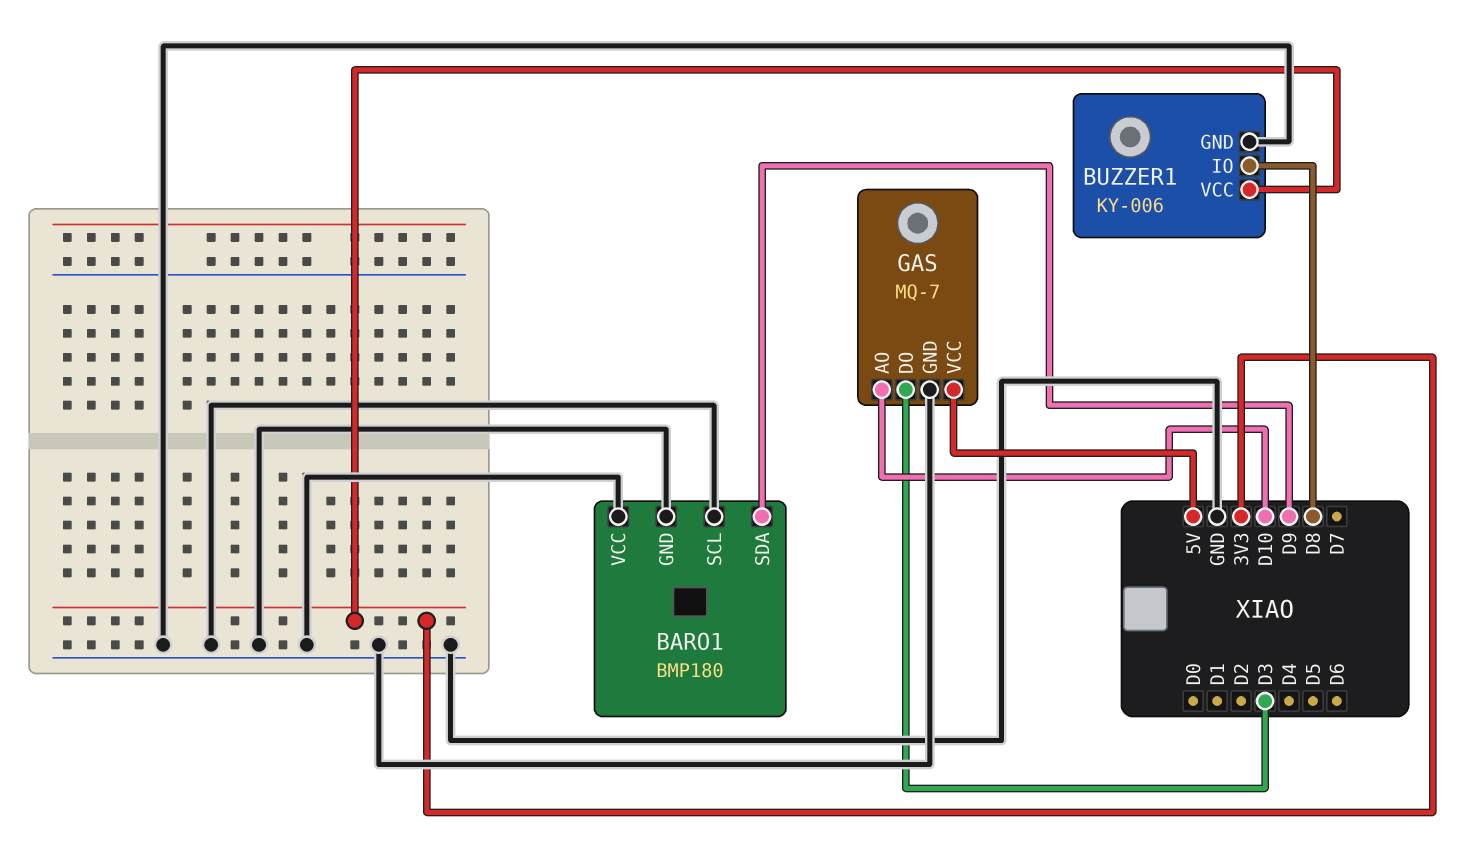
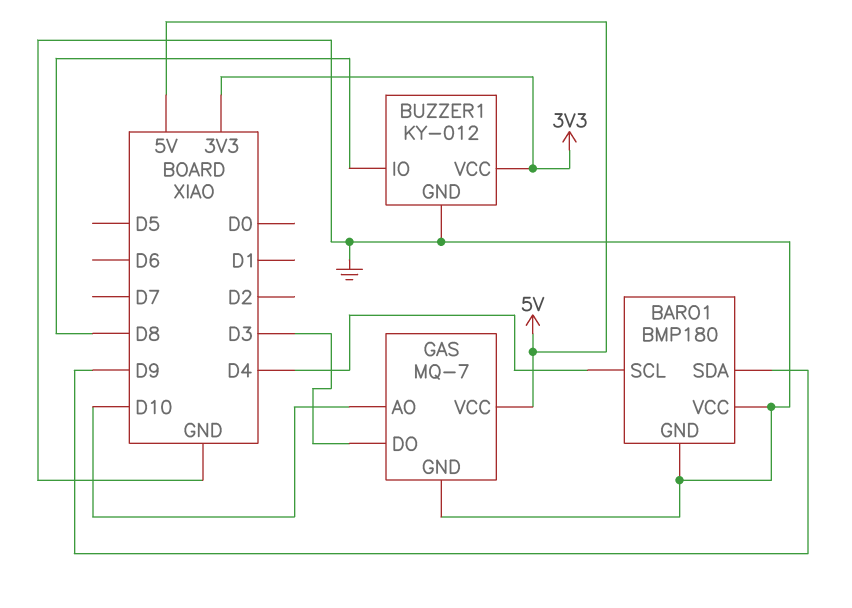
BARO1 pin SCL: GND -> D4
BUZZER1: KY-006 -> KY-012

